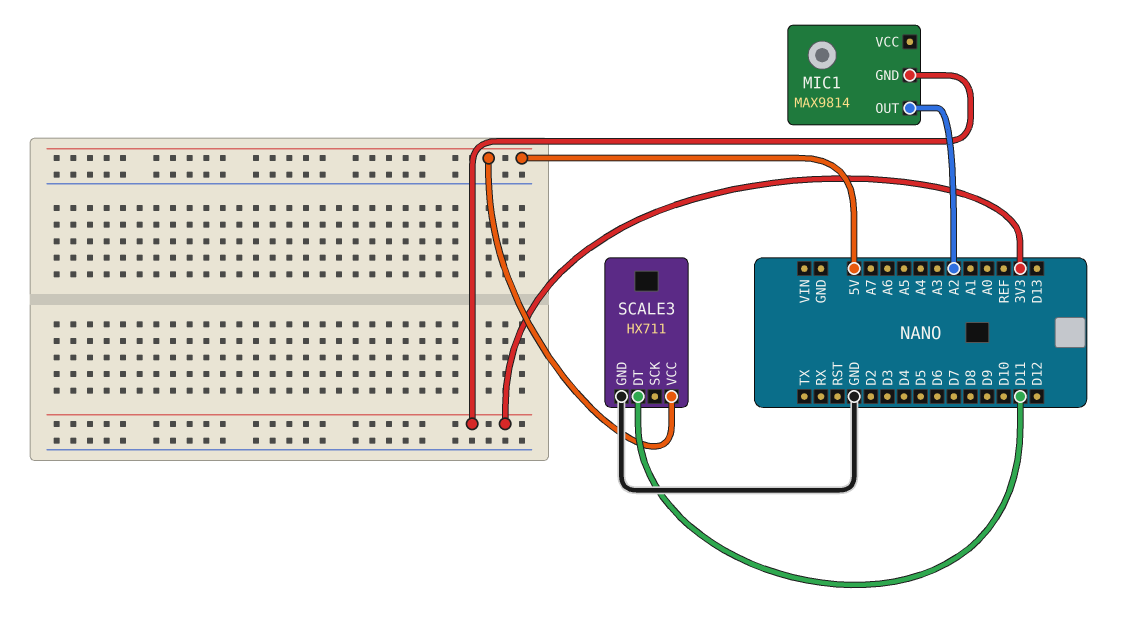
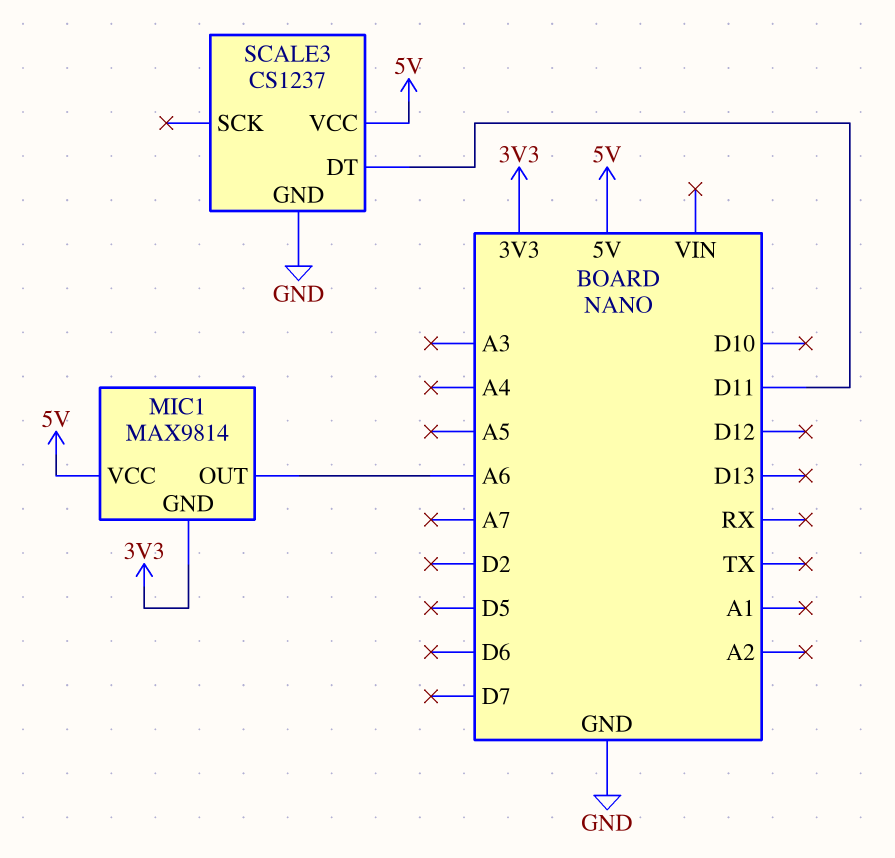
MIC1 pin OUT: A2 -> A6
MIC1 pin VCC: none -> 5V
SCALE3: HX711 -> CS1237

